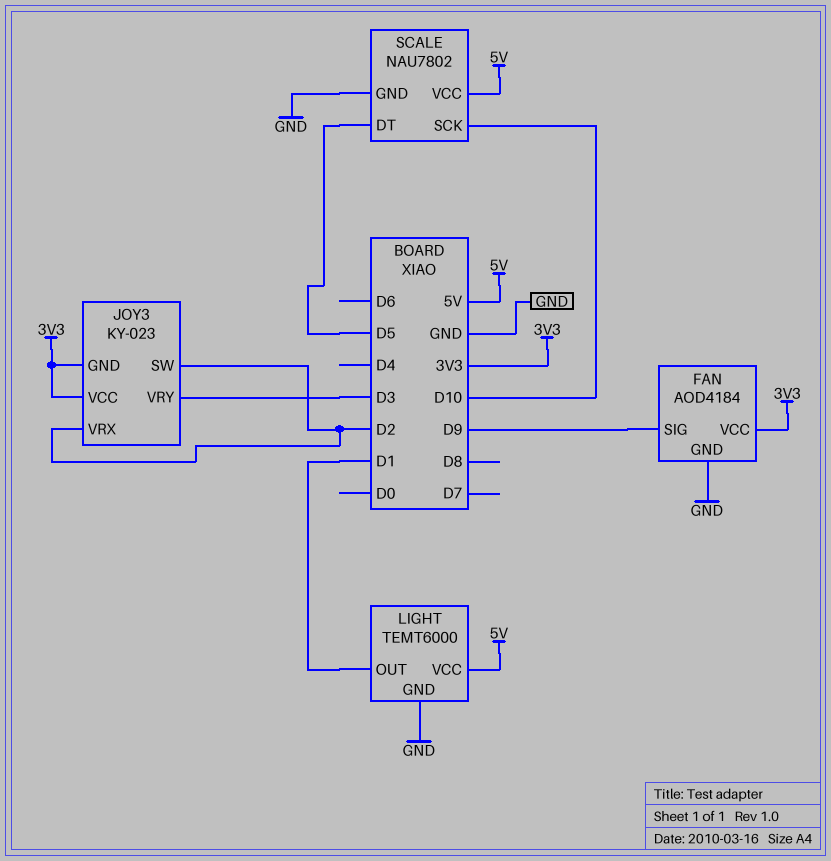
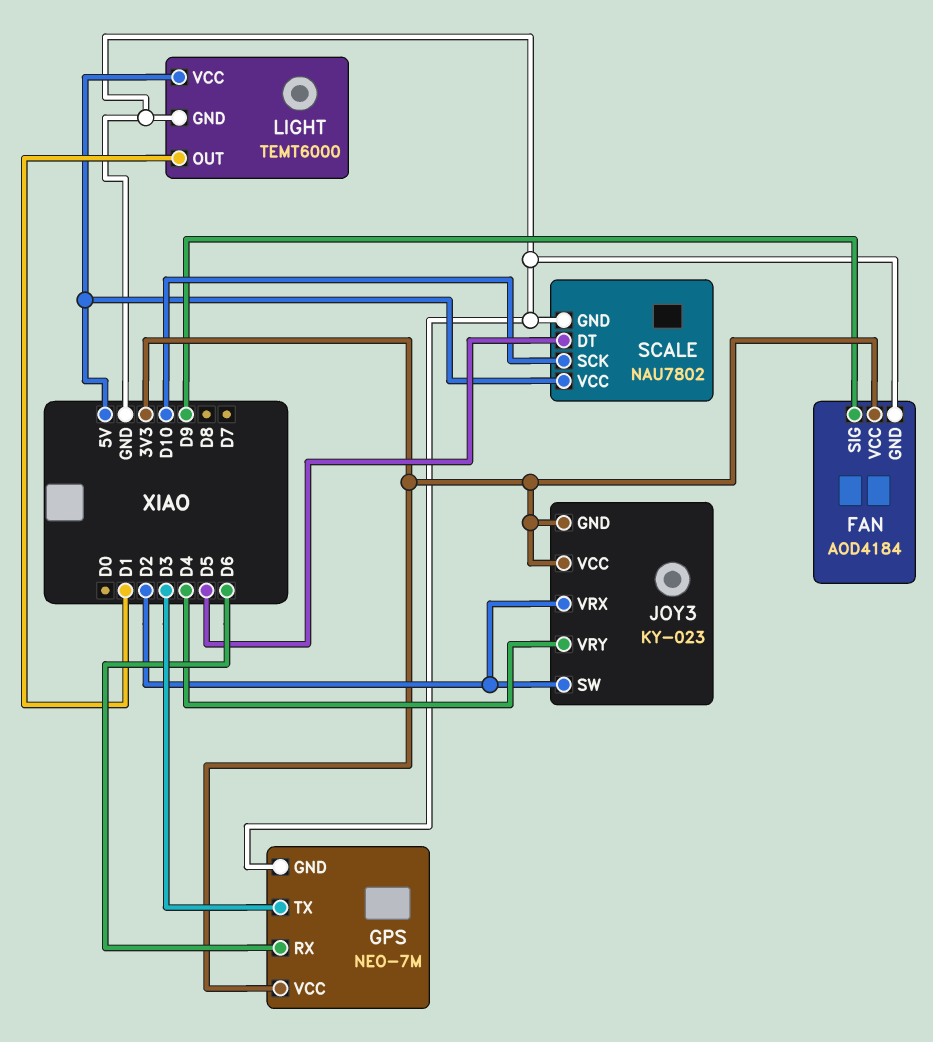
GPS: none -> NEO-7M
GPS pin GND: none -> GND
GPS pin RX: none -> D6
GPS pin TX: none -> D3
GPS pin VCC: none -> 3V3
JOY3 pin VRY: D3 -> D4

